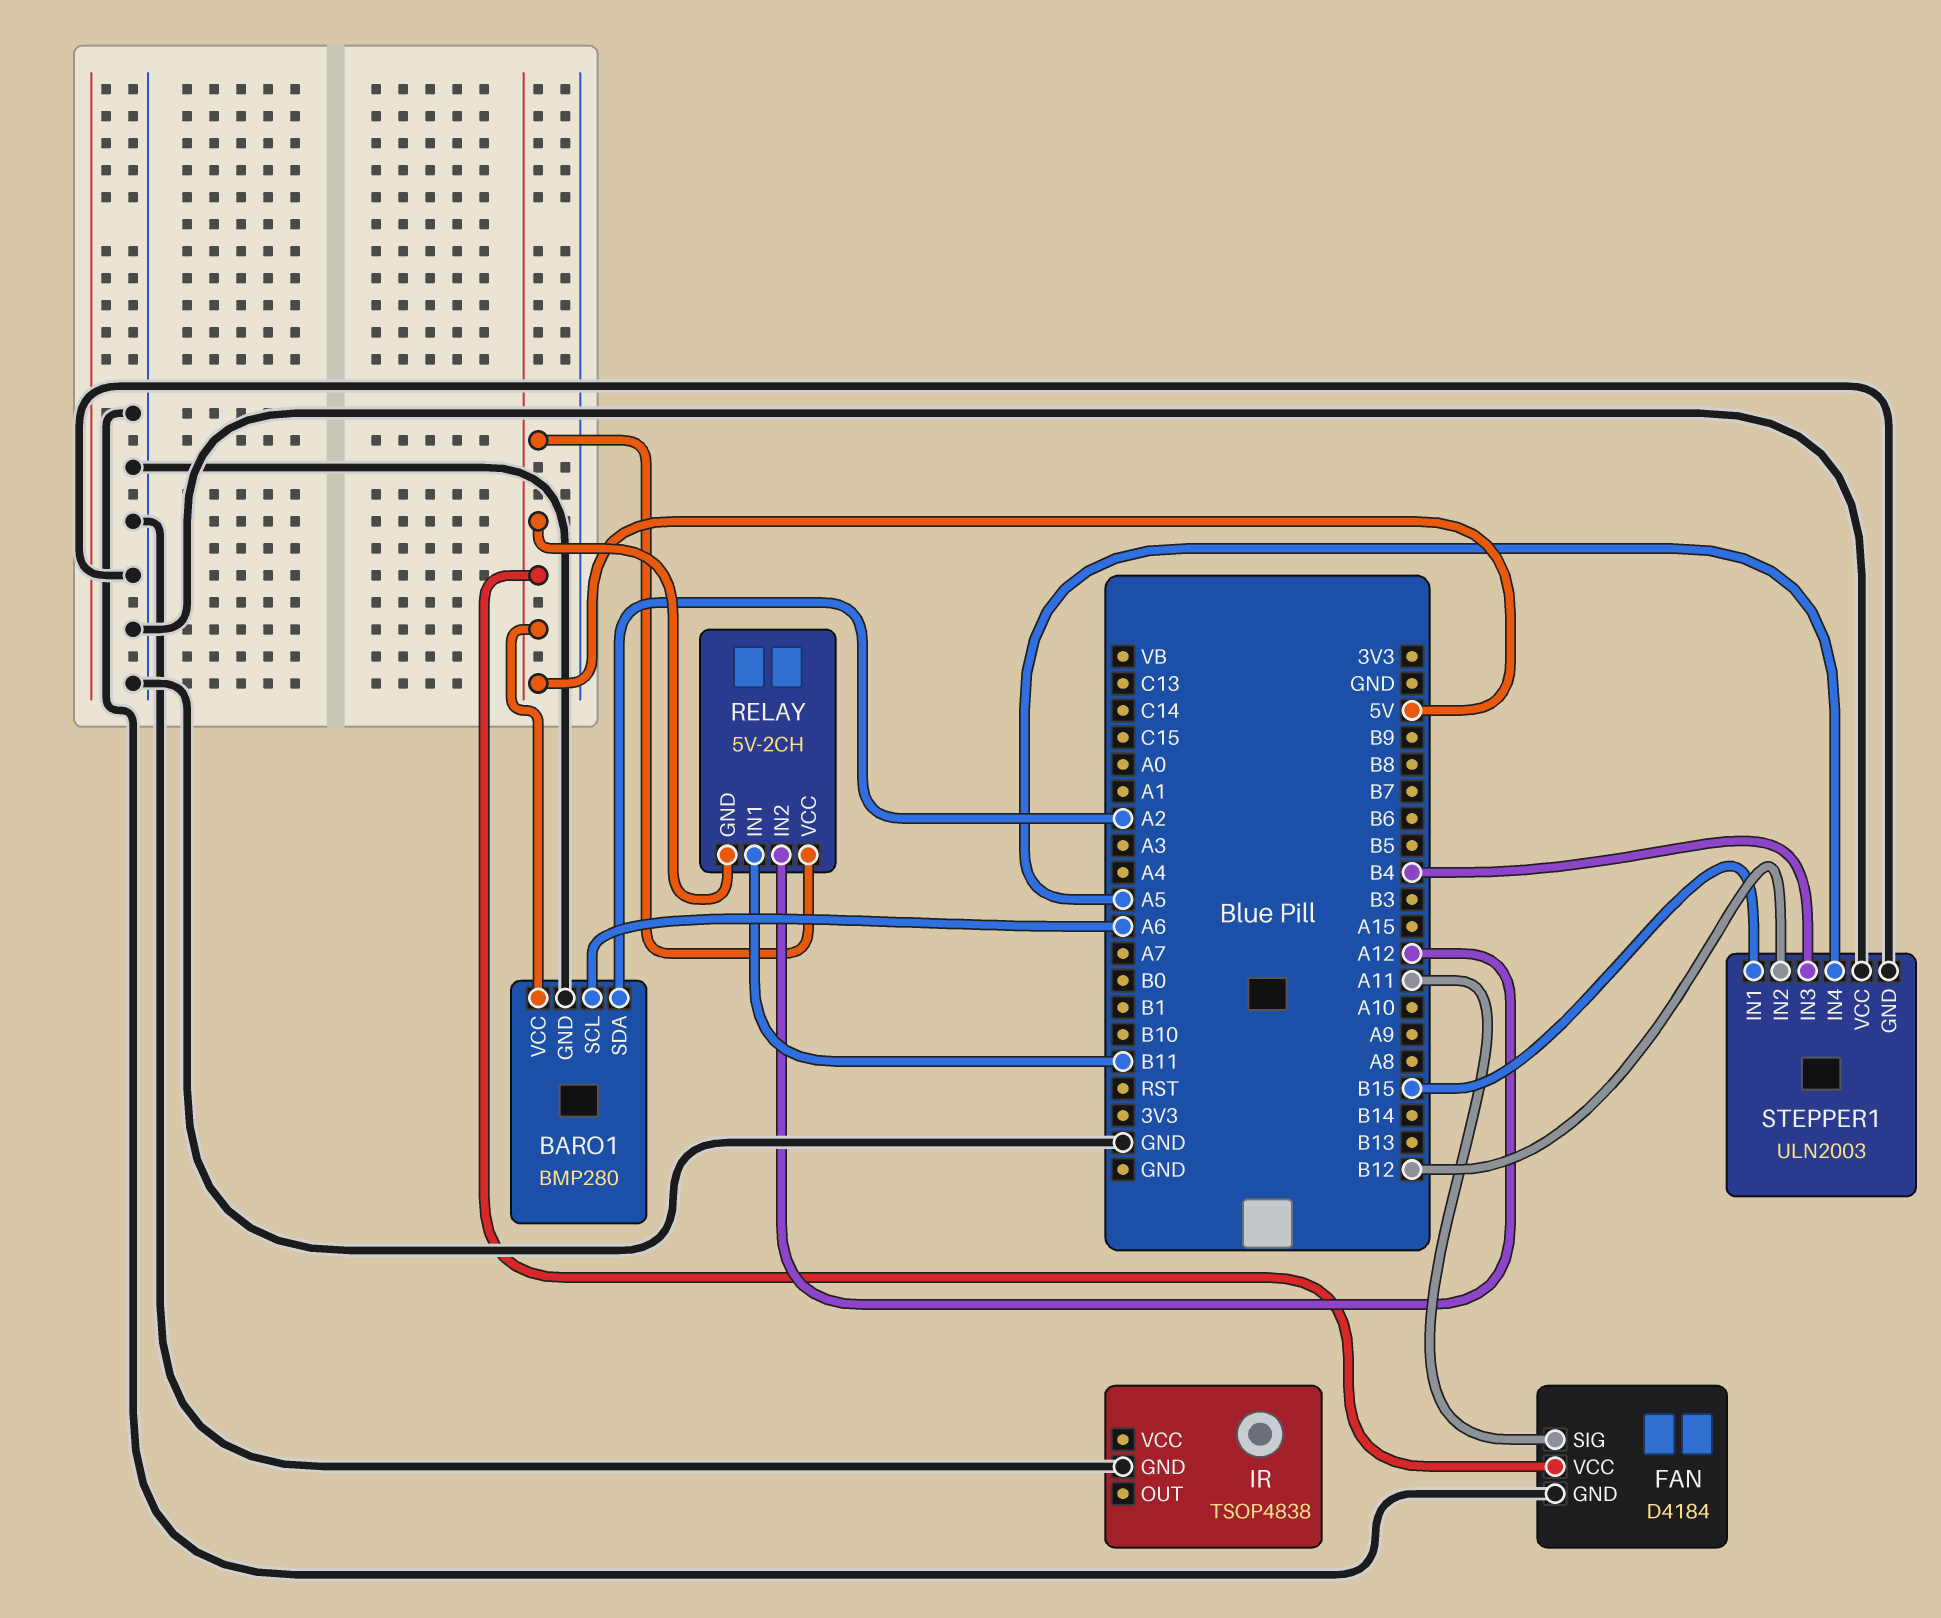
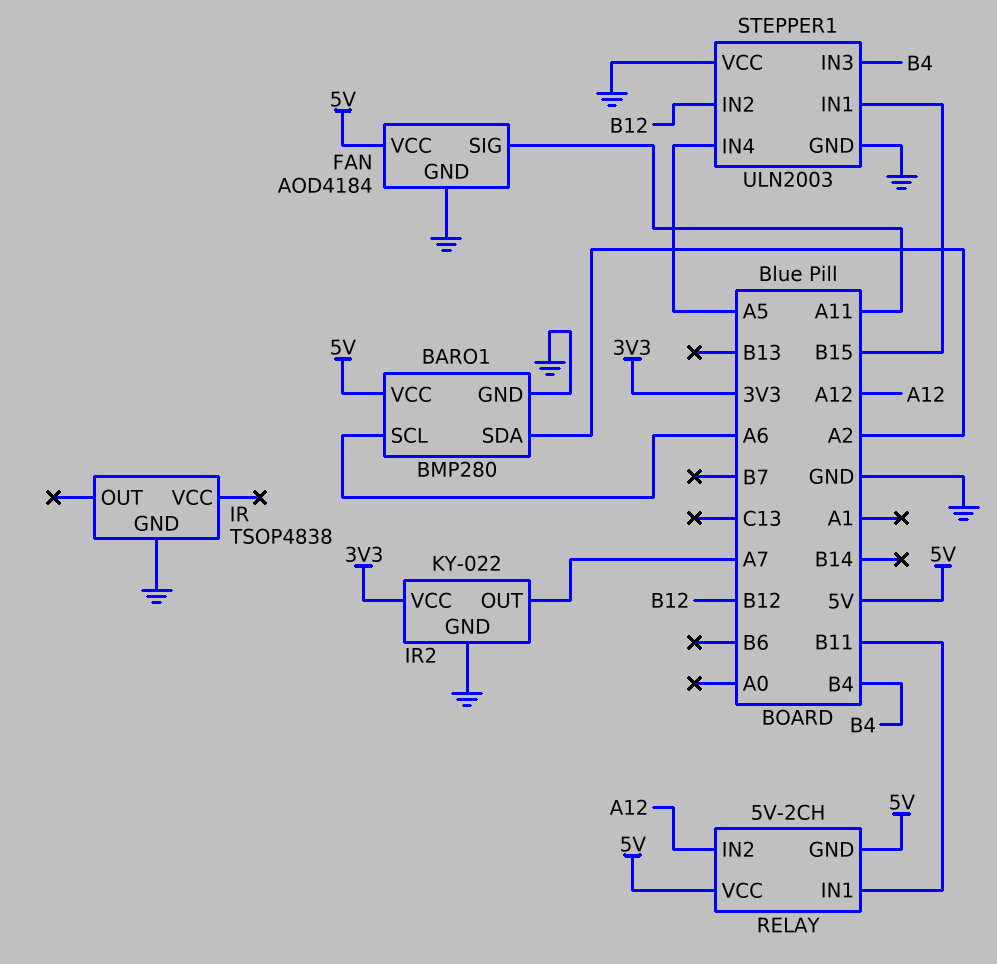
FAN: D4184 -> AOD4184
IR2: none -> KY-022
IR2 pin GND: none -> GND
IR2 pin OUT: none -> A7
IR2 pin VCC: none -> 3V3

